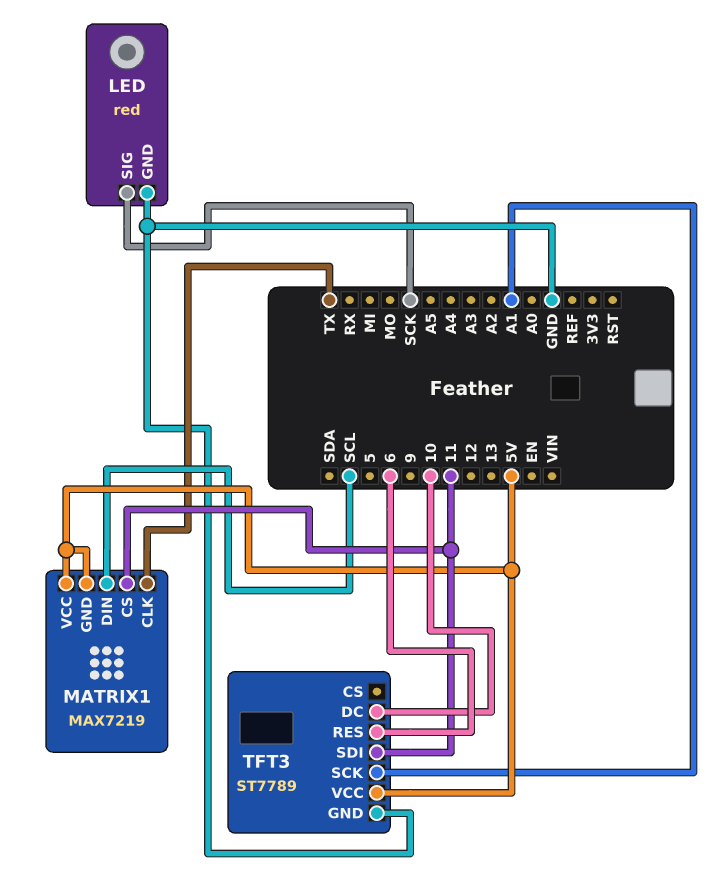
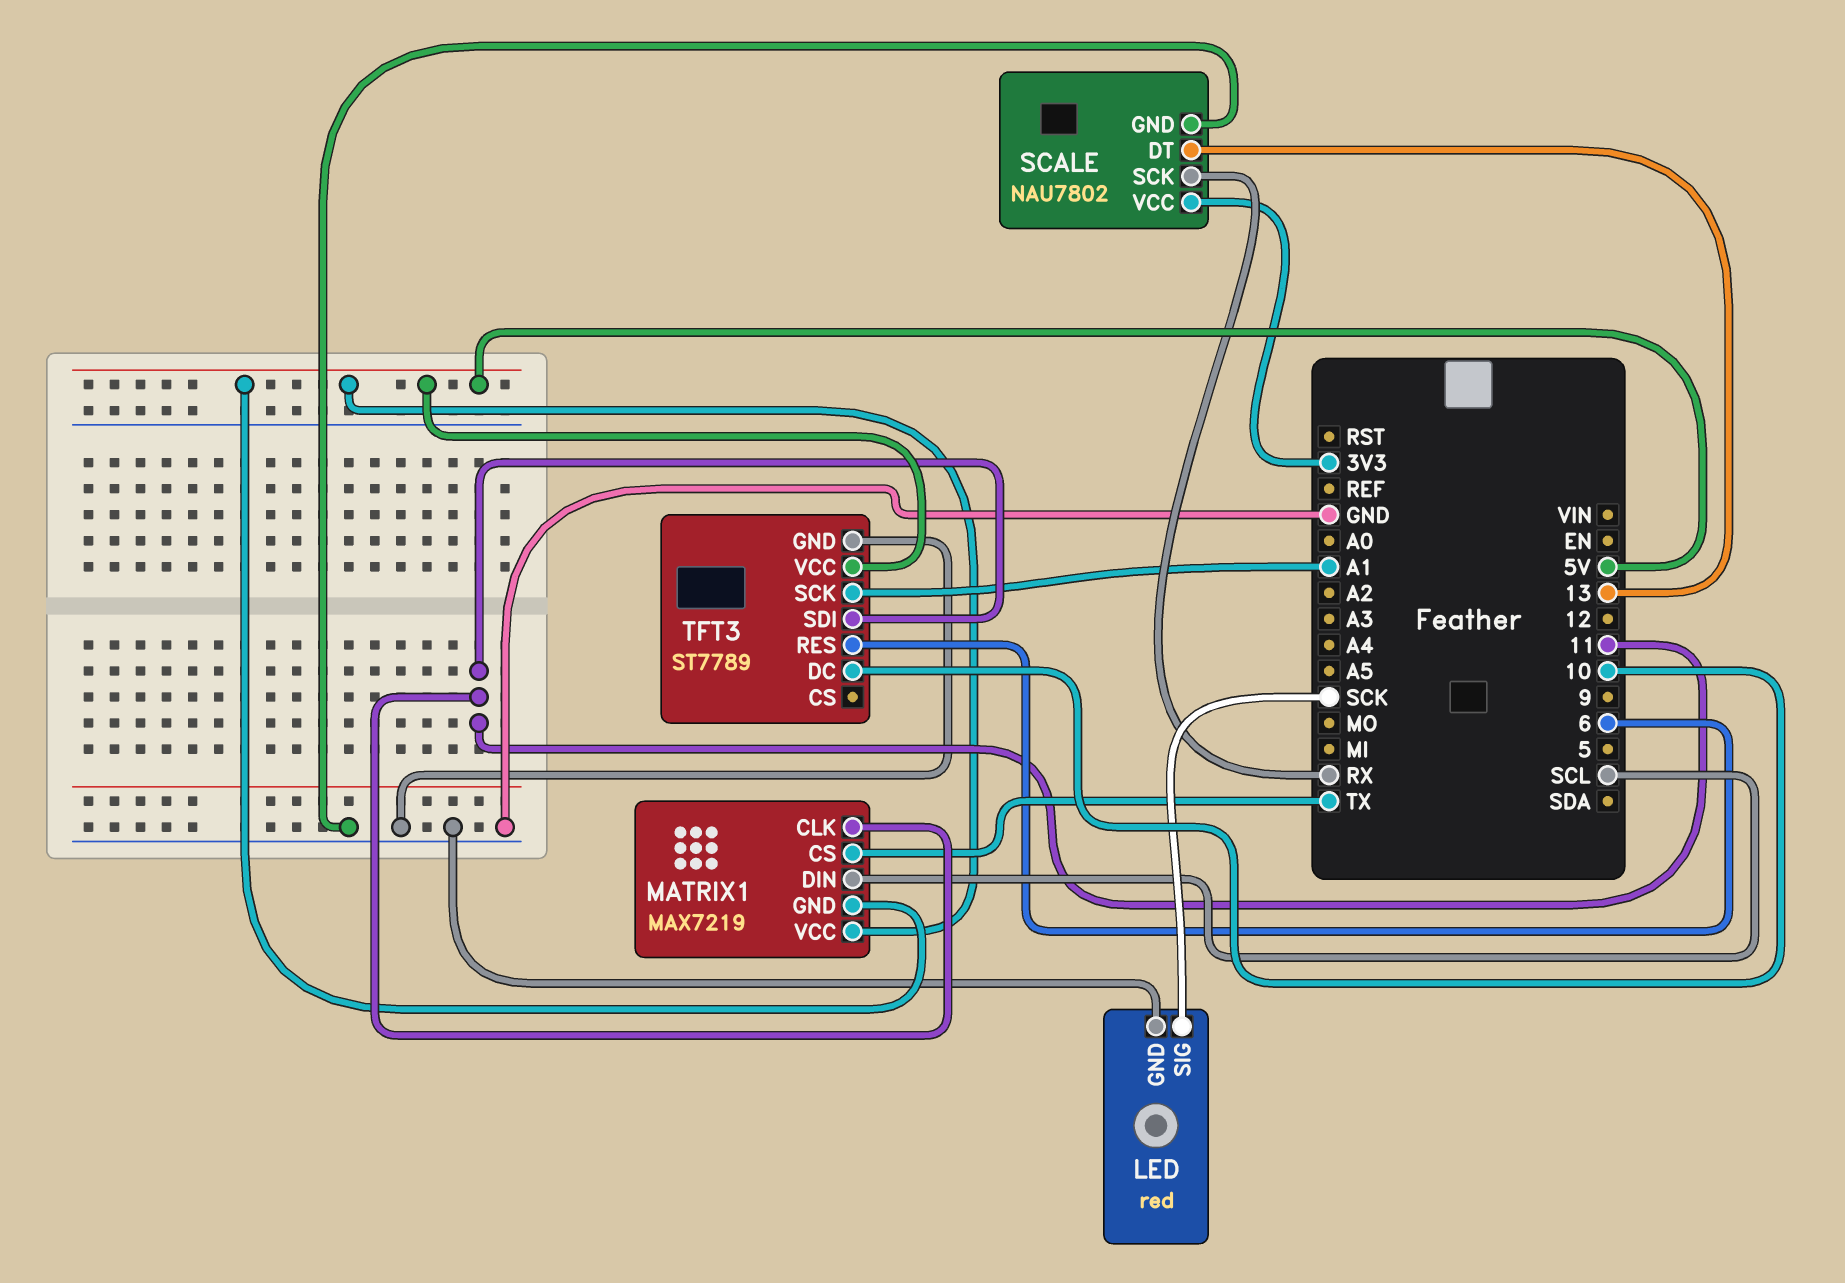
MATRIX1 pin CLK: TX -> 11
MATRIX1 pin CS: 11 -> TX
SCALE: none -> NAU7802
SCALE pin DT: none -> 13
SCALE pin GND: none -> GND
SCALE pin SCK: none -> RX
SCALE pin VCC: none -> 3V3

